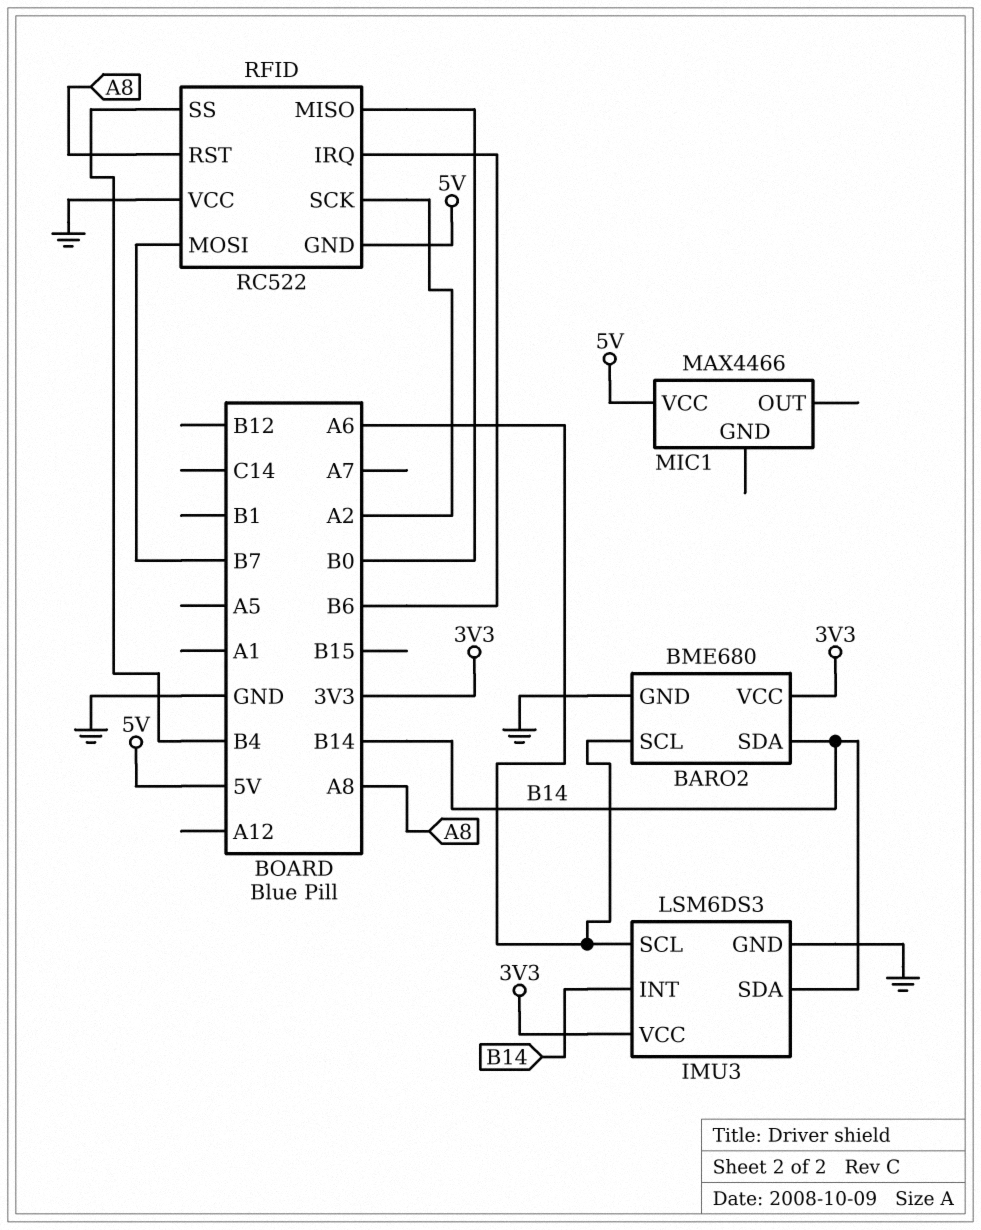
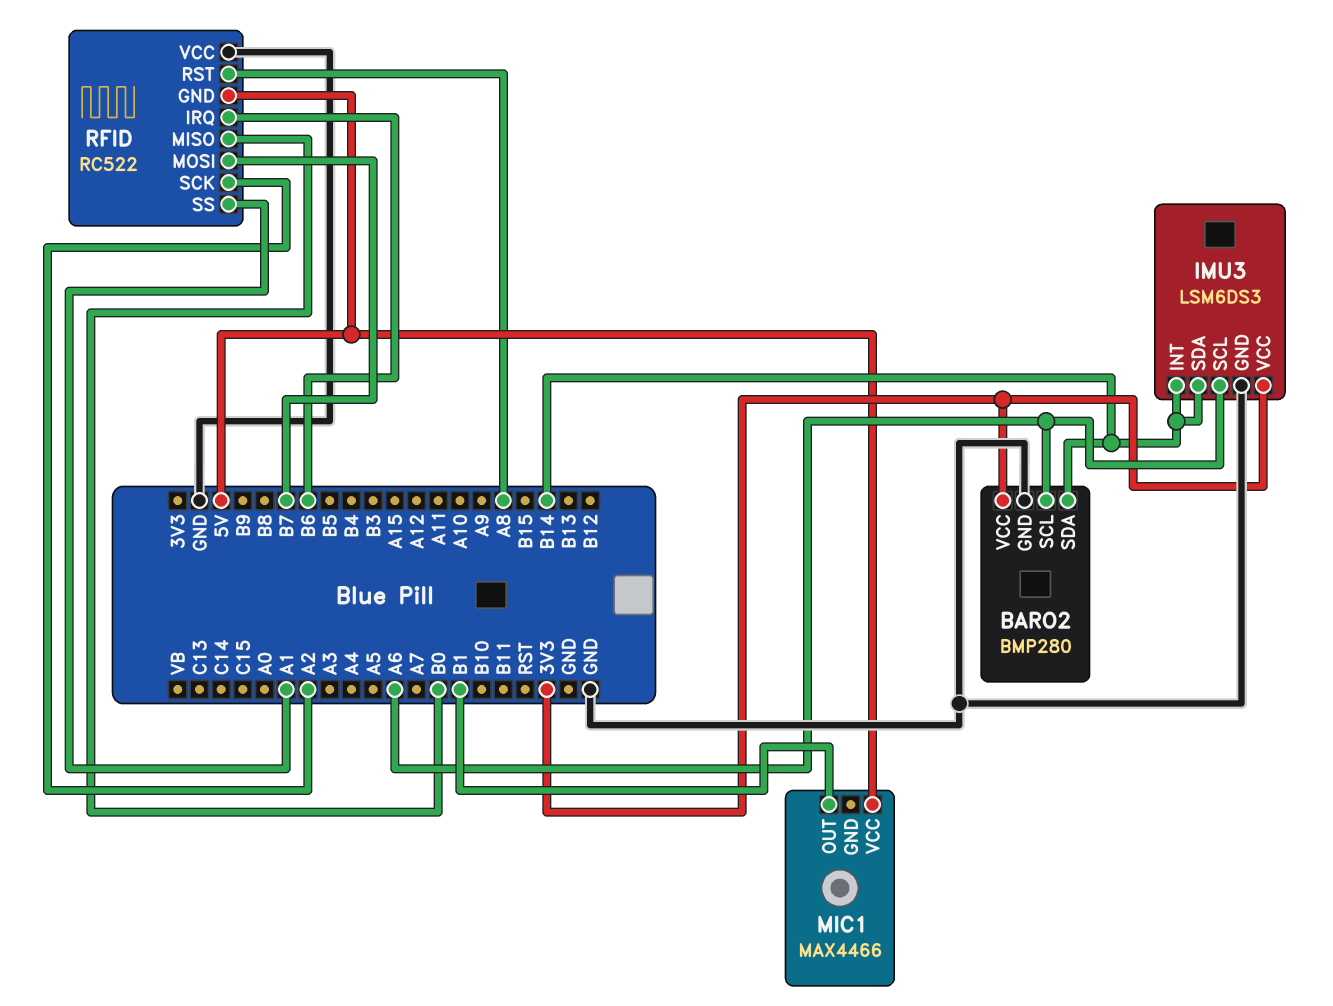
BARO2: BME680 -> BMP280
MIC1 pin OUT: none -> B1
RFID pin SS: B4 -> A1

